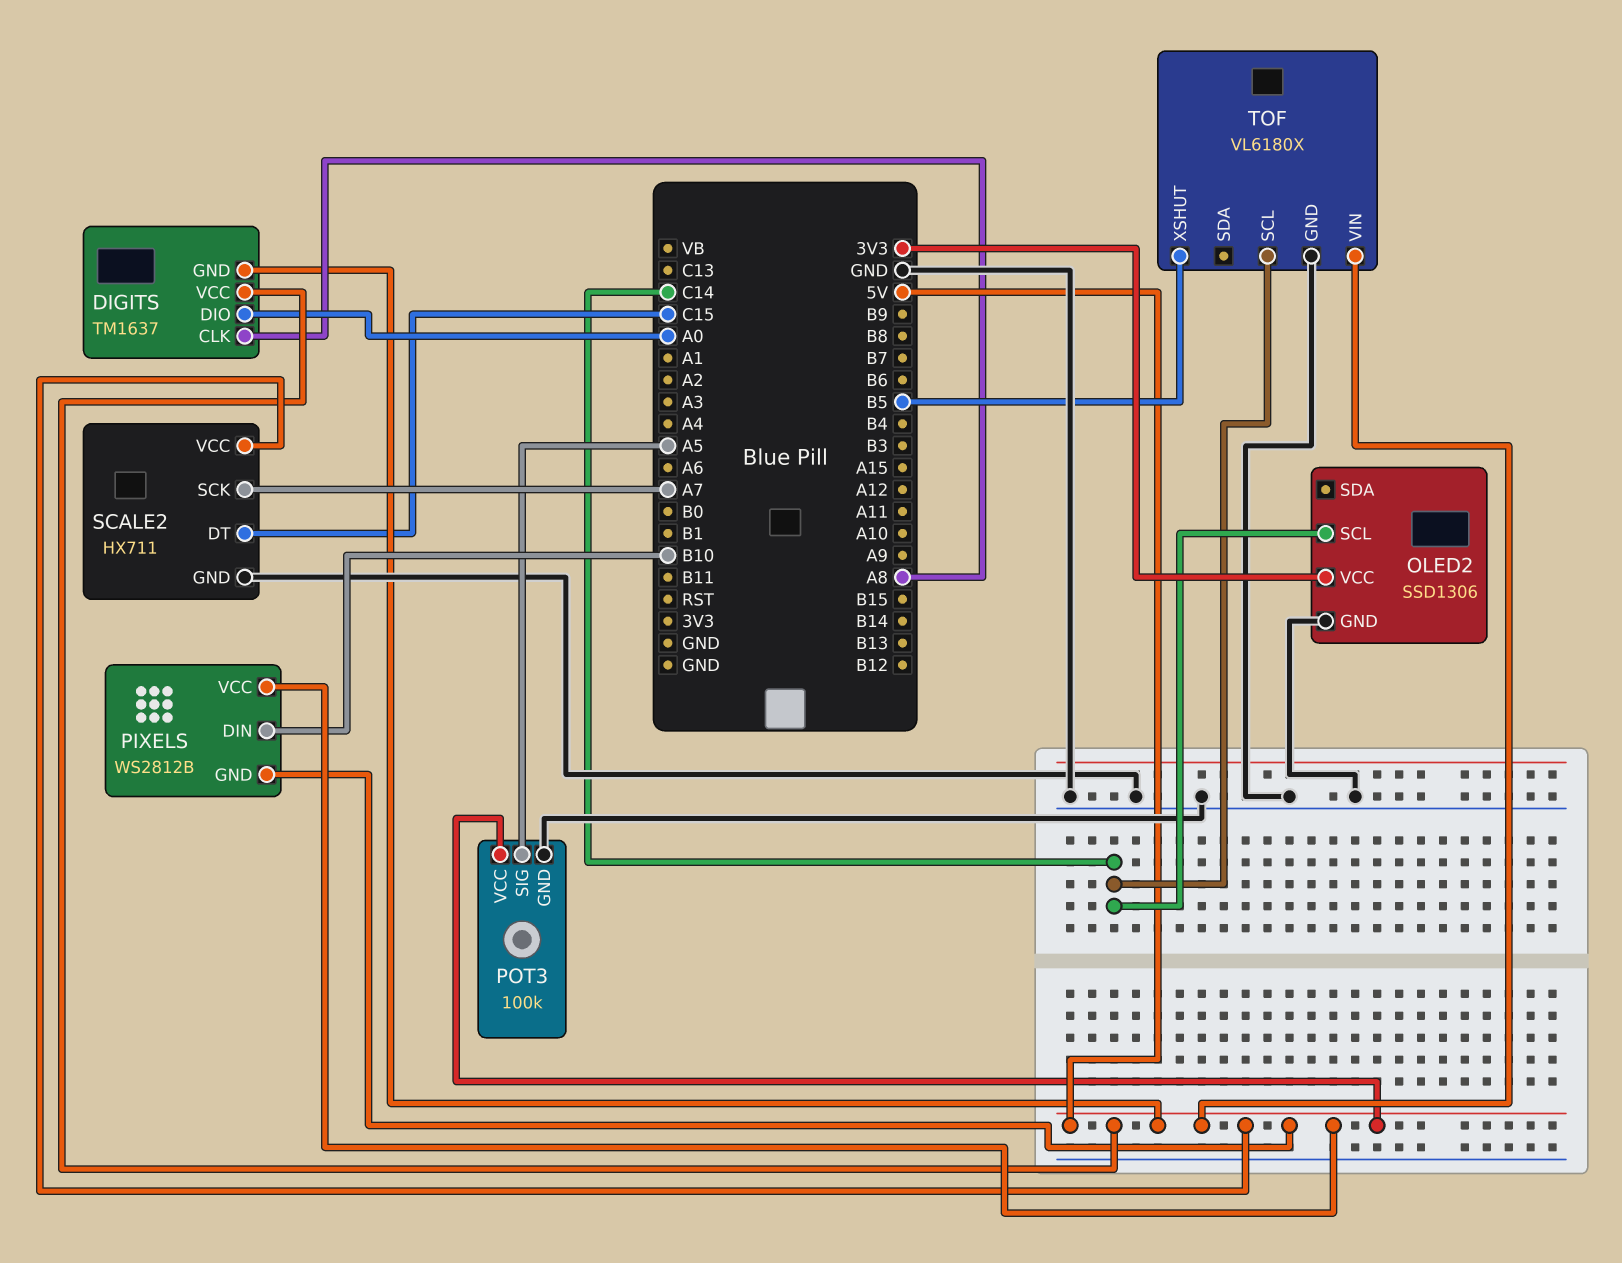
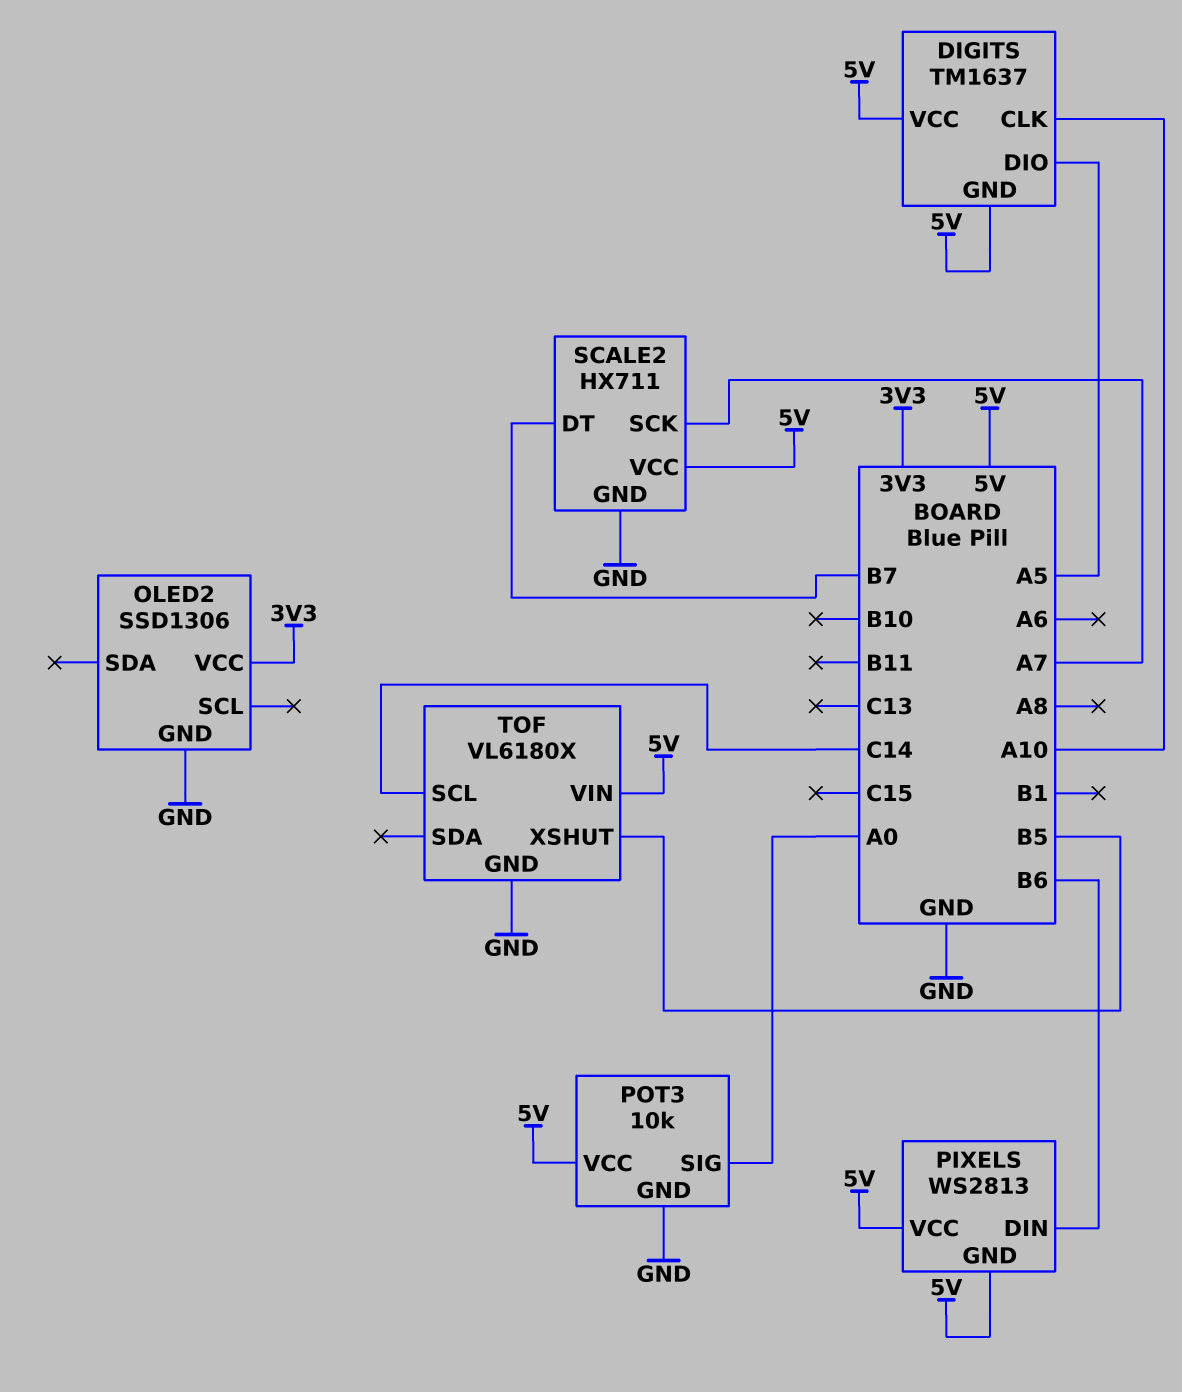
DIGITS pin CLK: A8 -> A10
DIGITS pin DIO: A0 -> A5
OLED2 pin SCL: C14 -> none
PIXELS: WS2812B -> WS2813
PIXELS pin DIN: B10 -> B6
POT3: 100k -> 10k
POT3 pin SIG: A5 -> A0
SCALE2 pin DT: C15 -> B7

